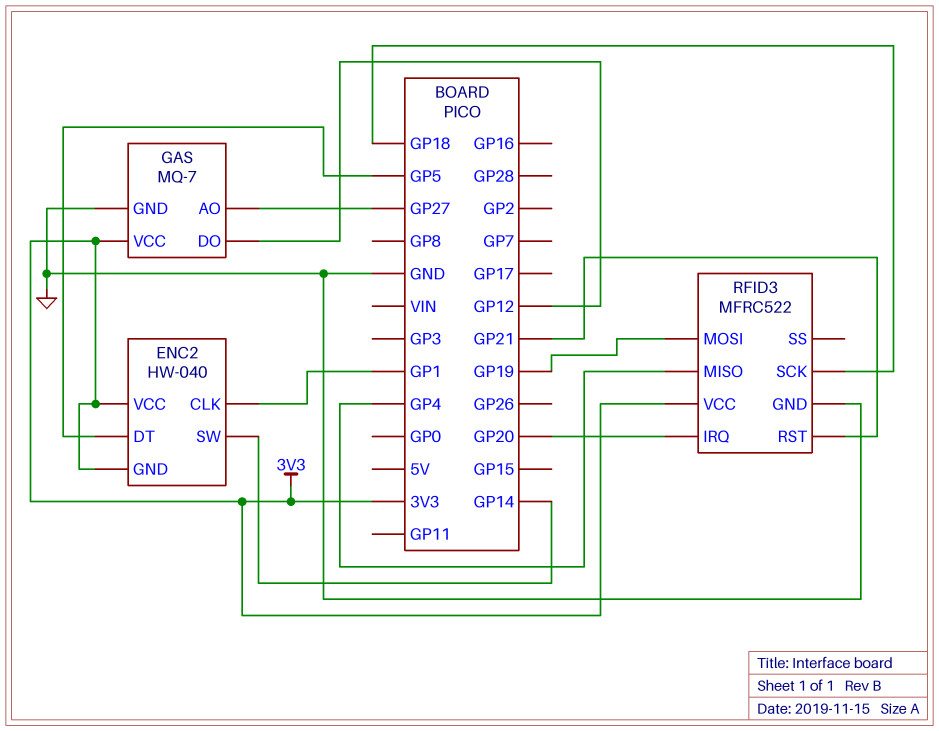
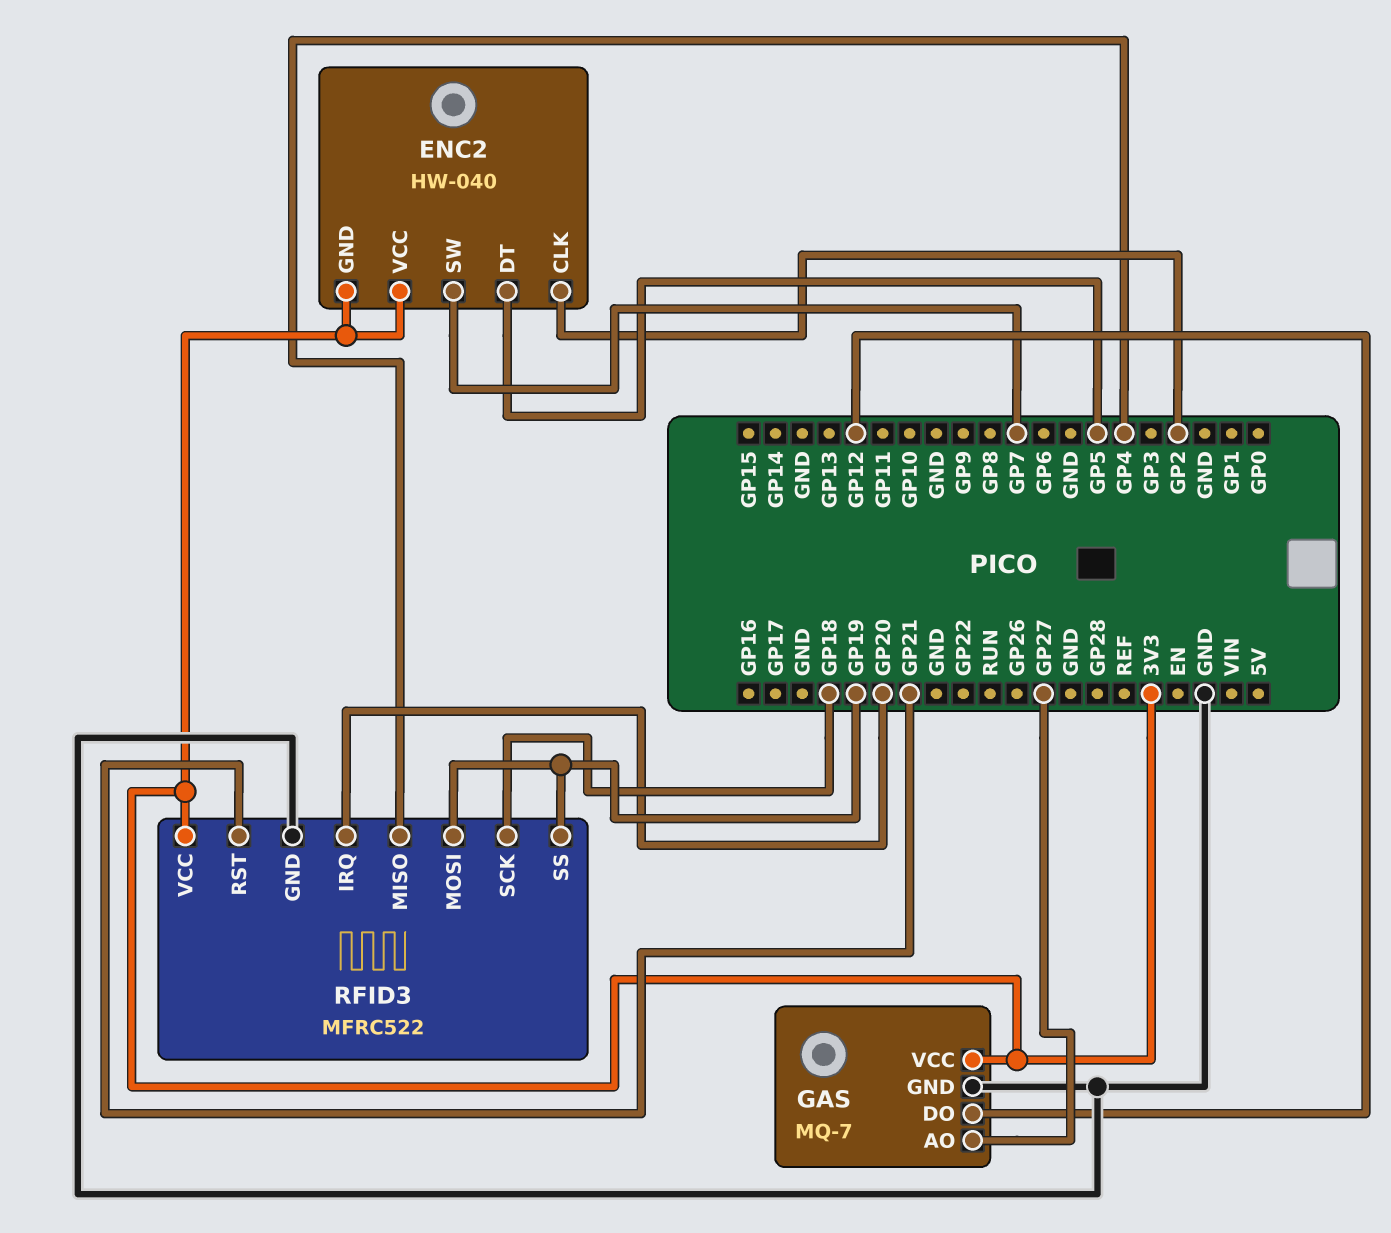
ENC2 pin CLK: GP1 -> GP2
ENC2 pin SW: GP14 -> GP7
RFID3 pin SS: none -> GP19

